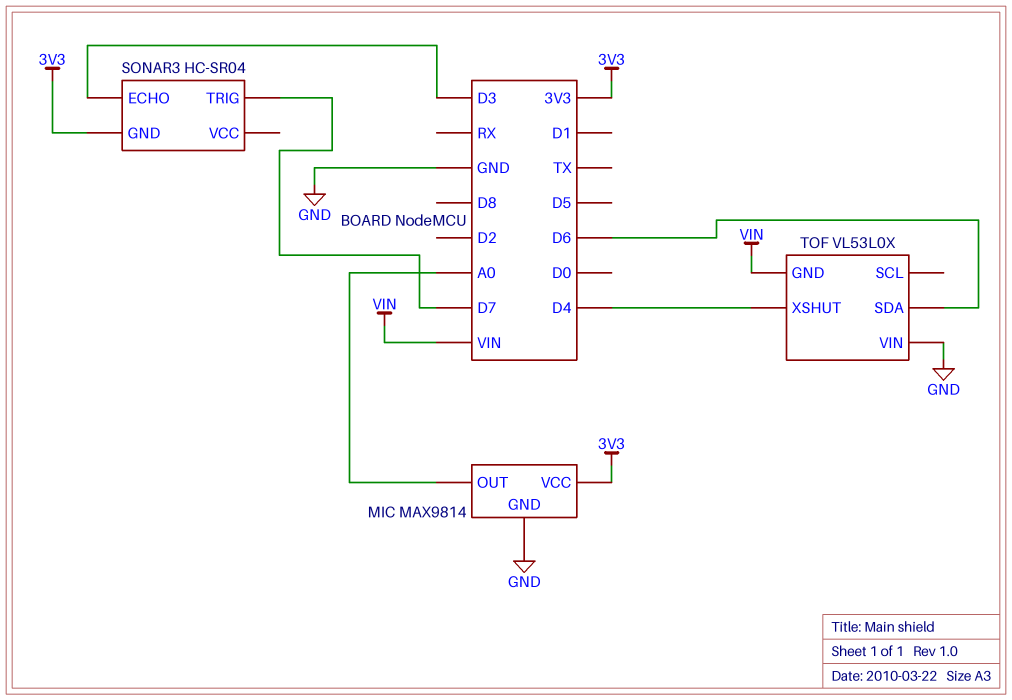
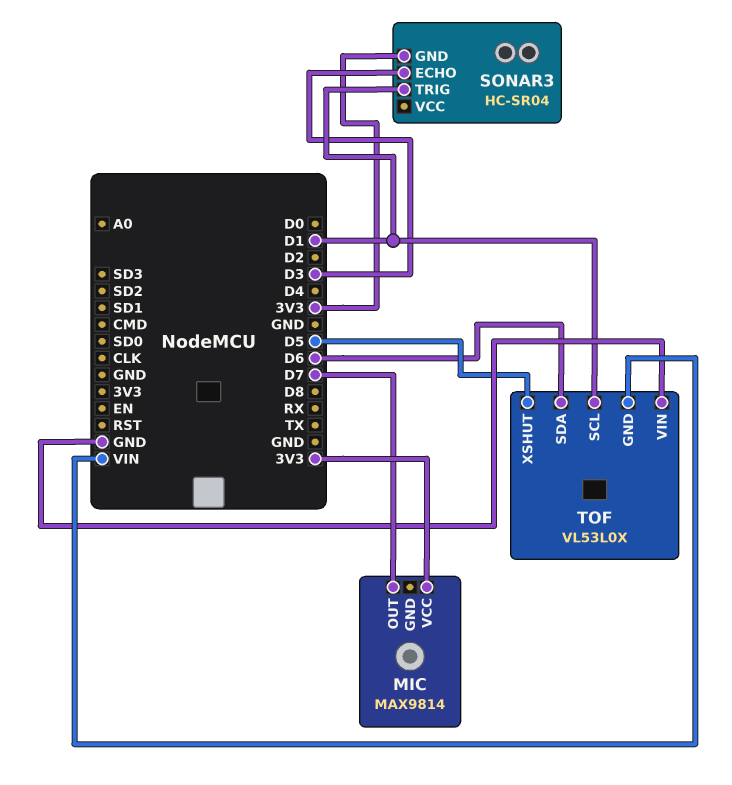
MIC pin GND: GND -> none
MIC pin OUT: A0 -> D7
SONAR3 pin TRIG: D7 -> D1
TOF pin SCL: none -> D1
TOF pin XSHUT: D4 -> D5

